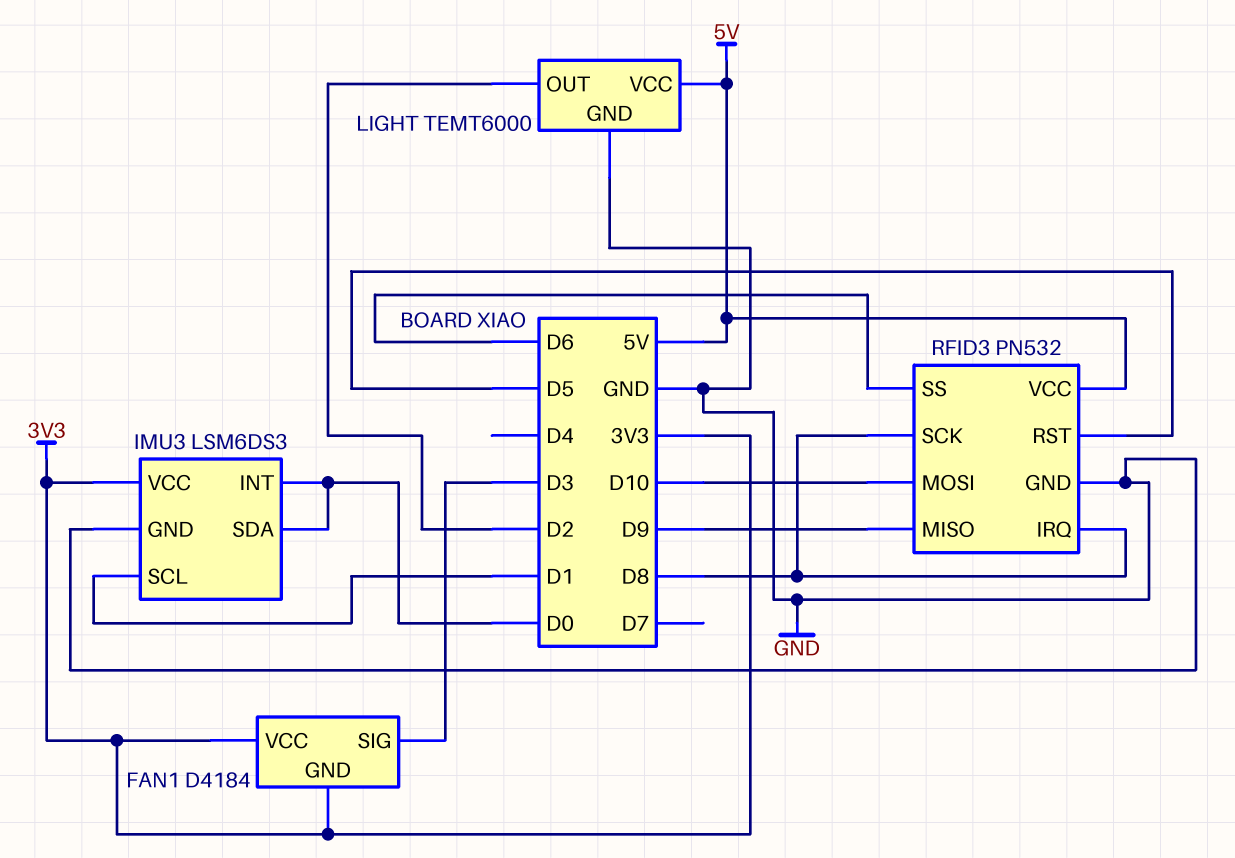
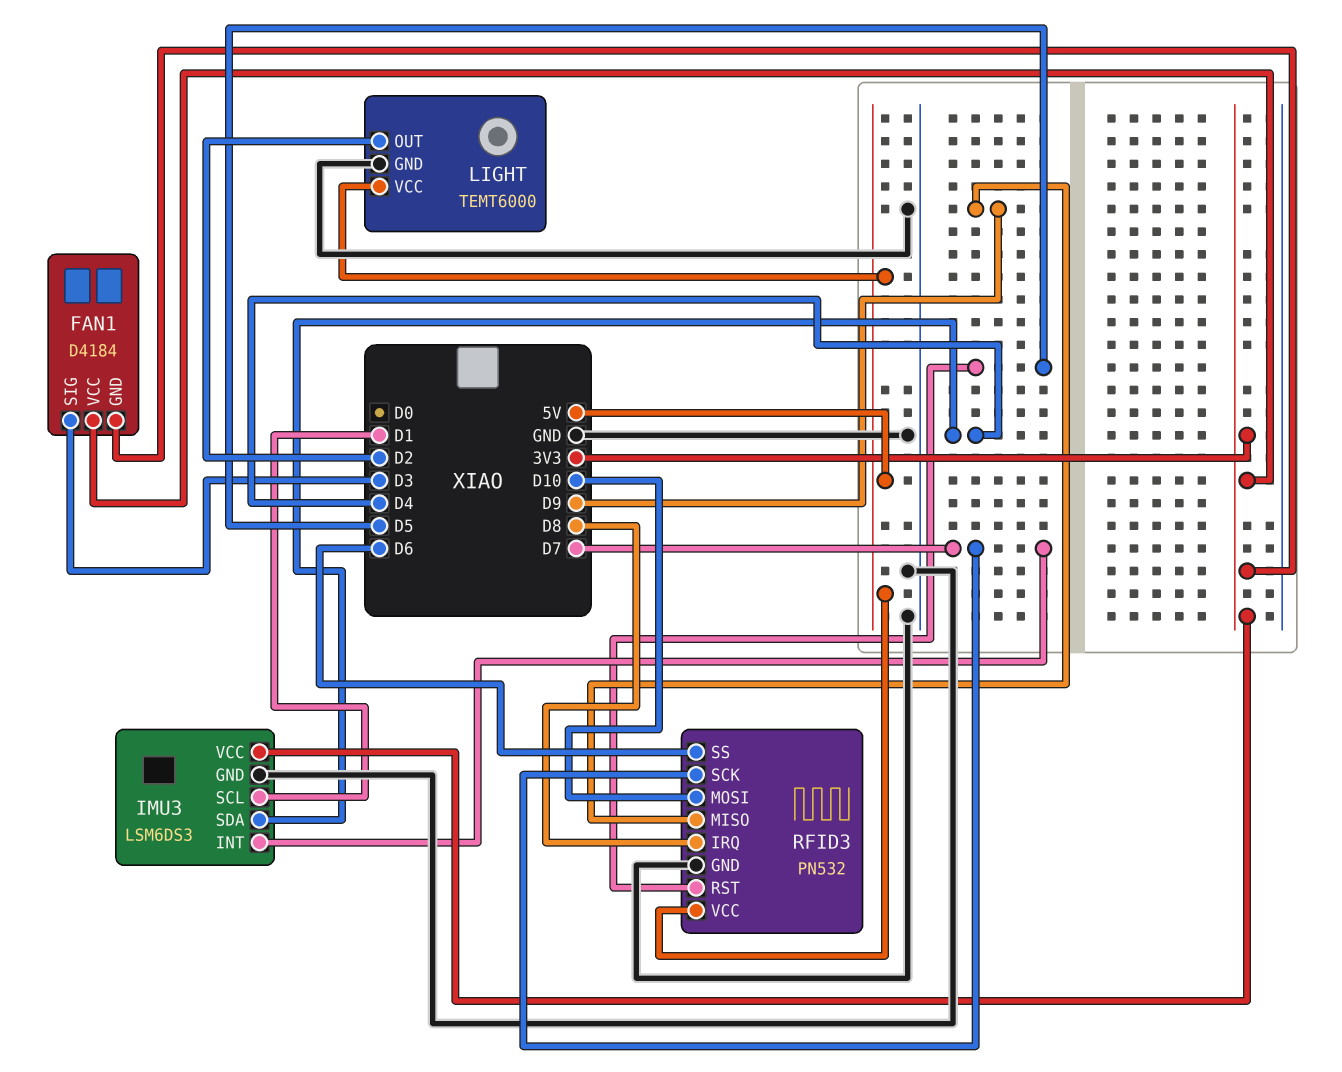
IMU3 pin INT: D0 -> D7
IMU3 pin SDA: D0 -> D4
RFID3 pin SCK: D8 -> D7

